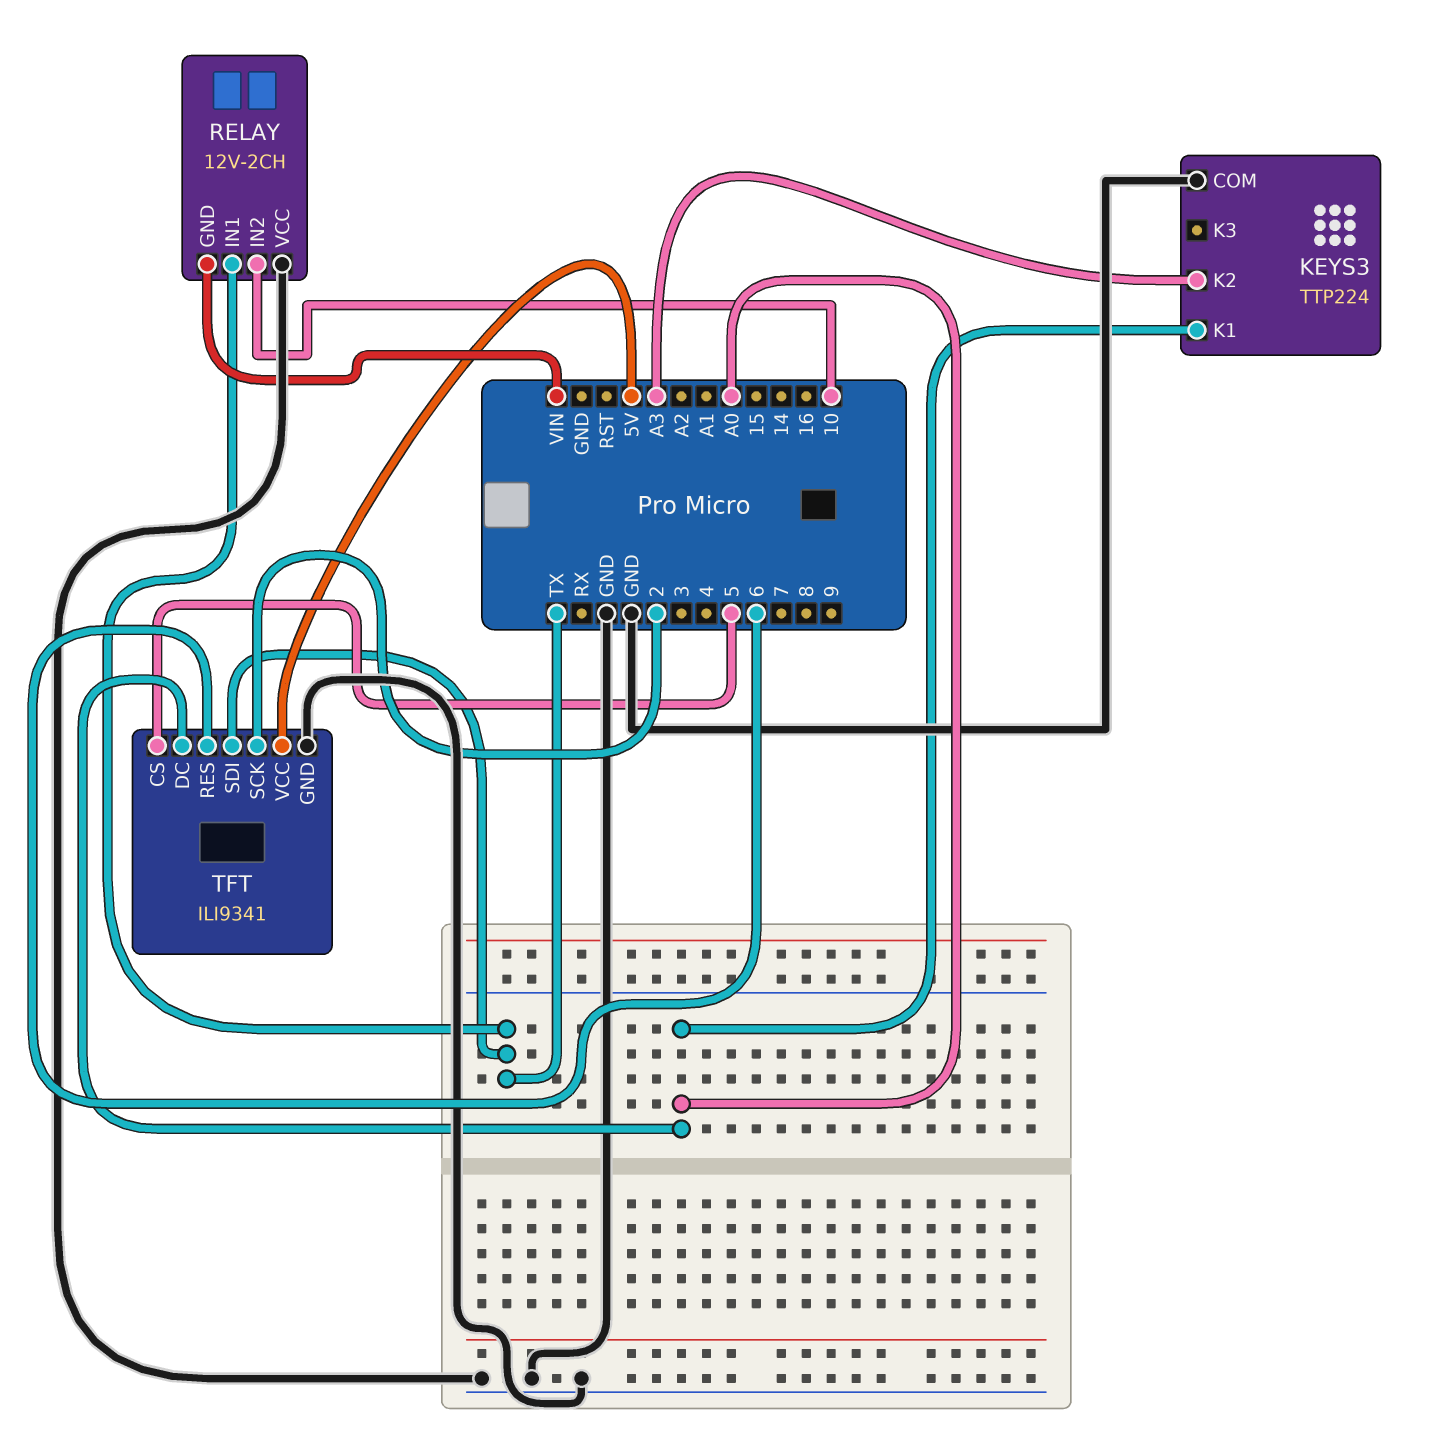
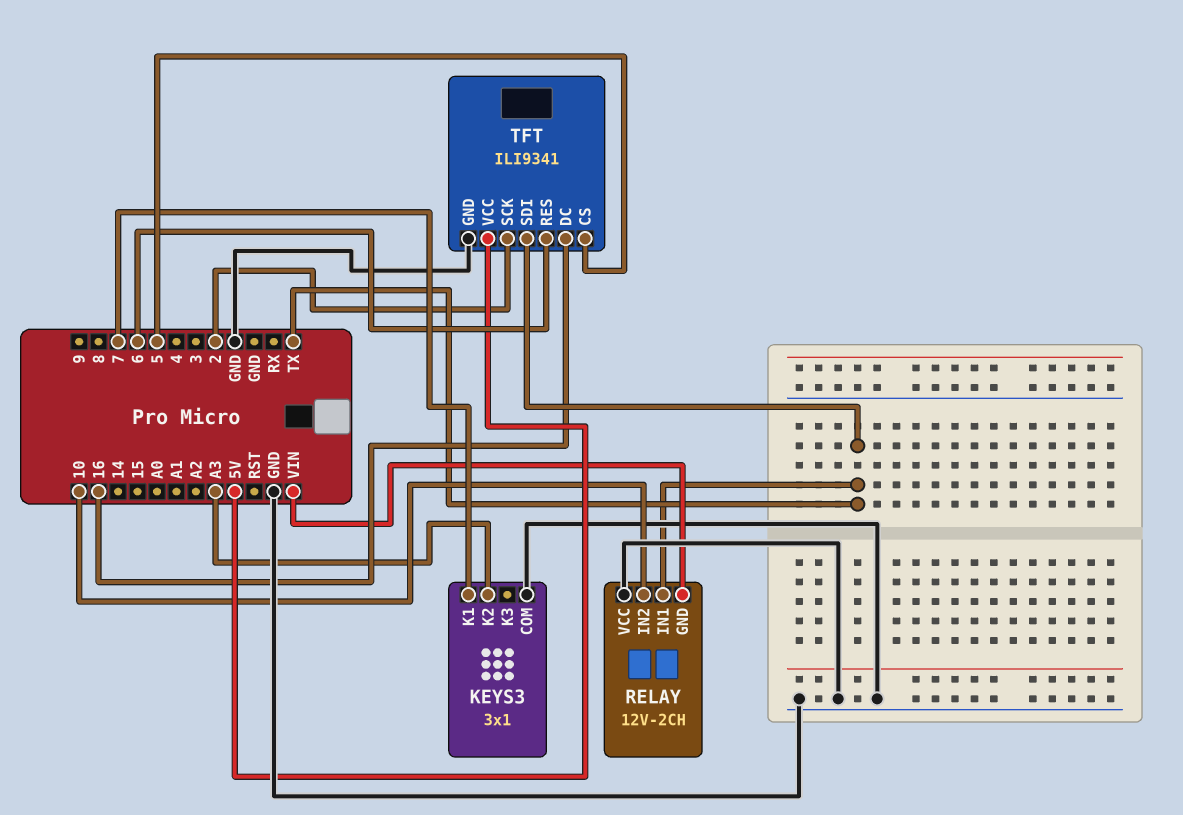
KEYS3: TTP224 -> 3x1
KEYS3 pin K1: A0 -> 7
TFT pin DC: A0 -> 16

